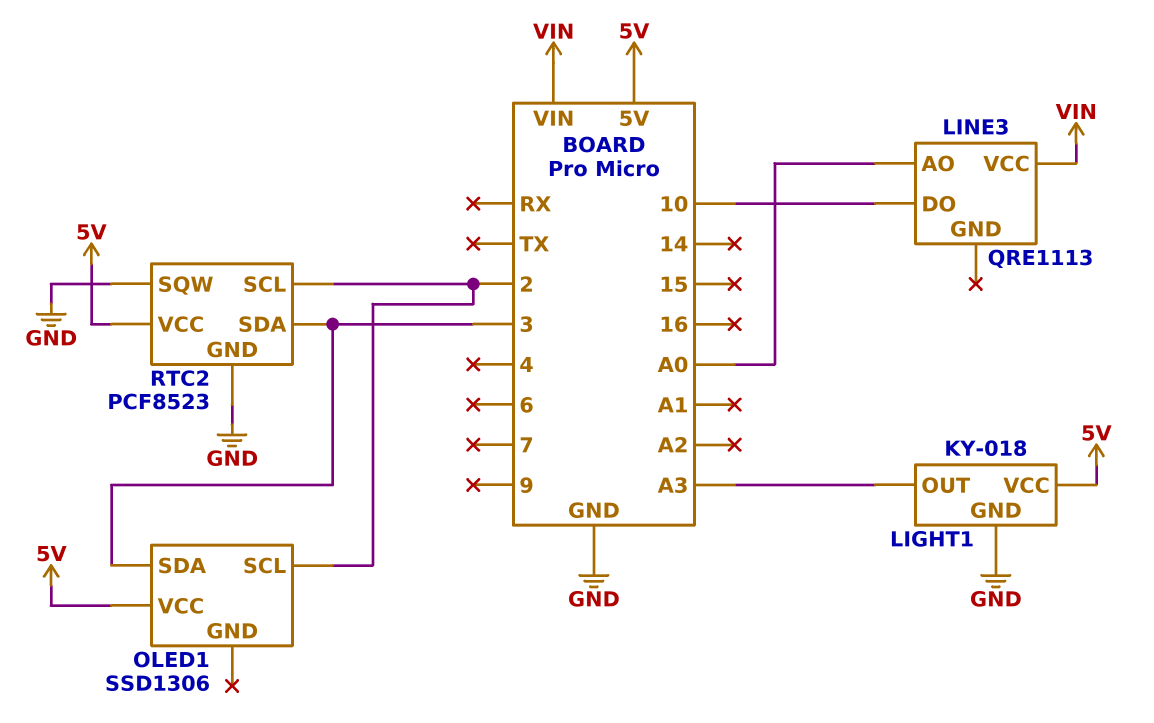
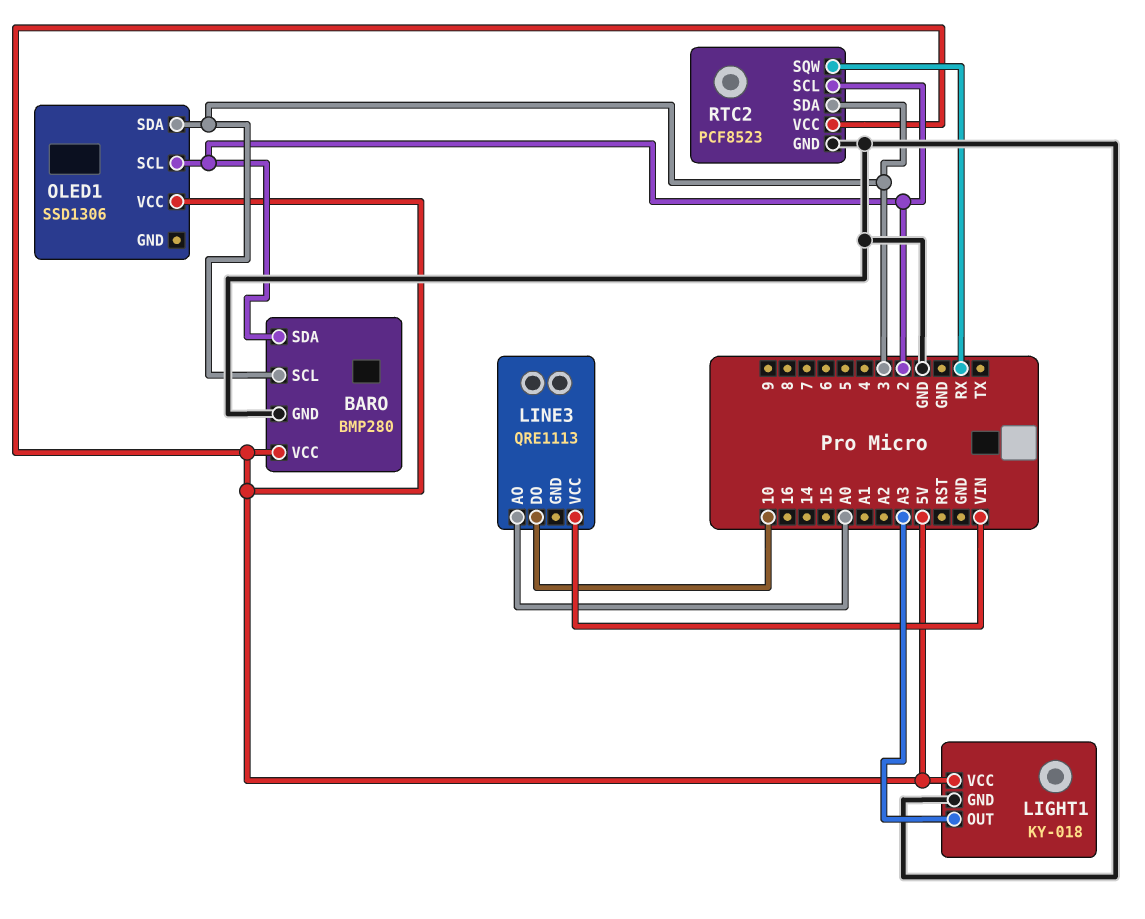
BARO: none -> BMP280
BARO pin GND: none -> GND
BARO pin SCL: none -> 3
BARO pin SDA: none -> 2
BARO pin VCC: none -> 5V
RTC2 pin SQW: GND -> RX

